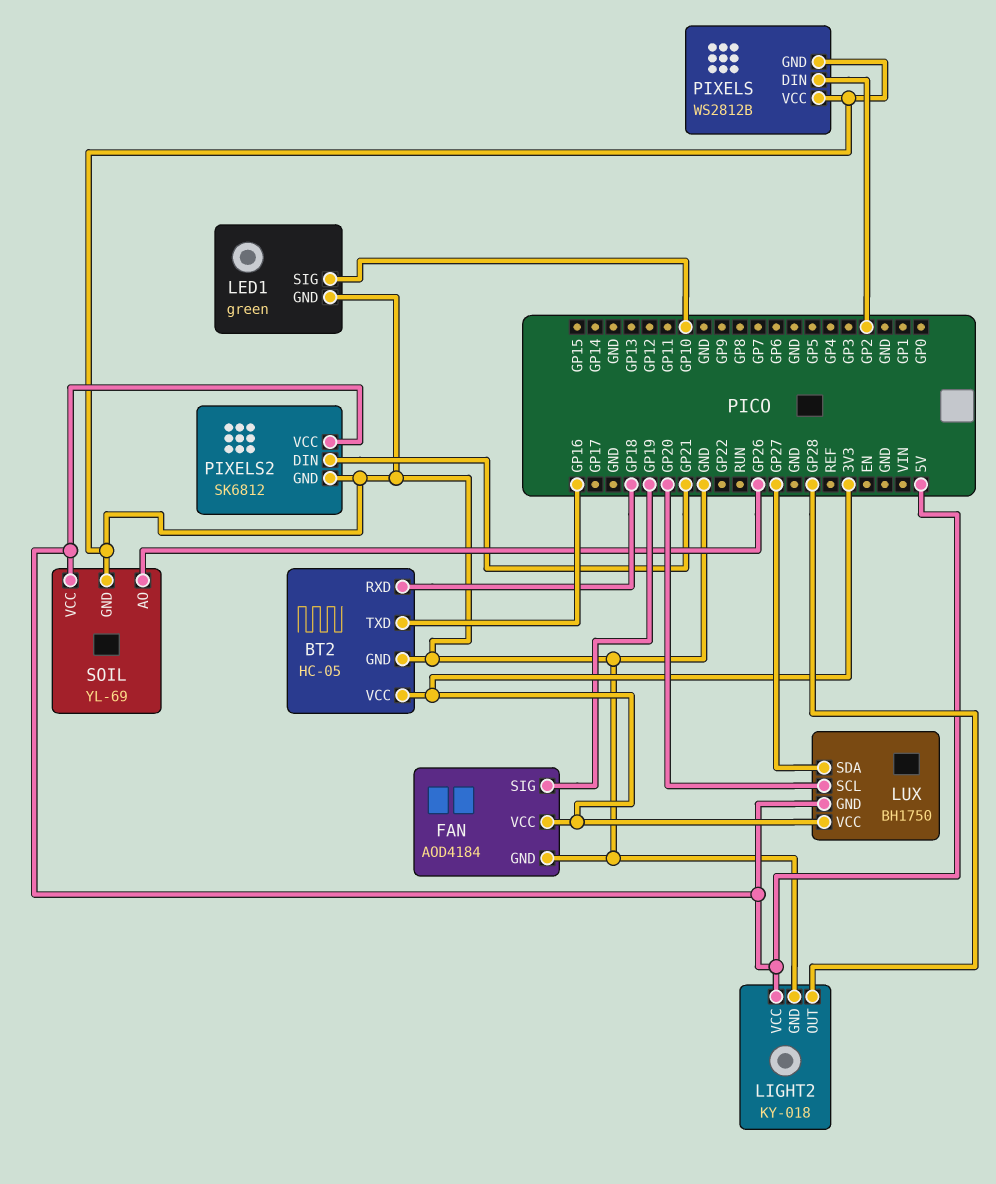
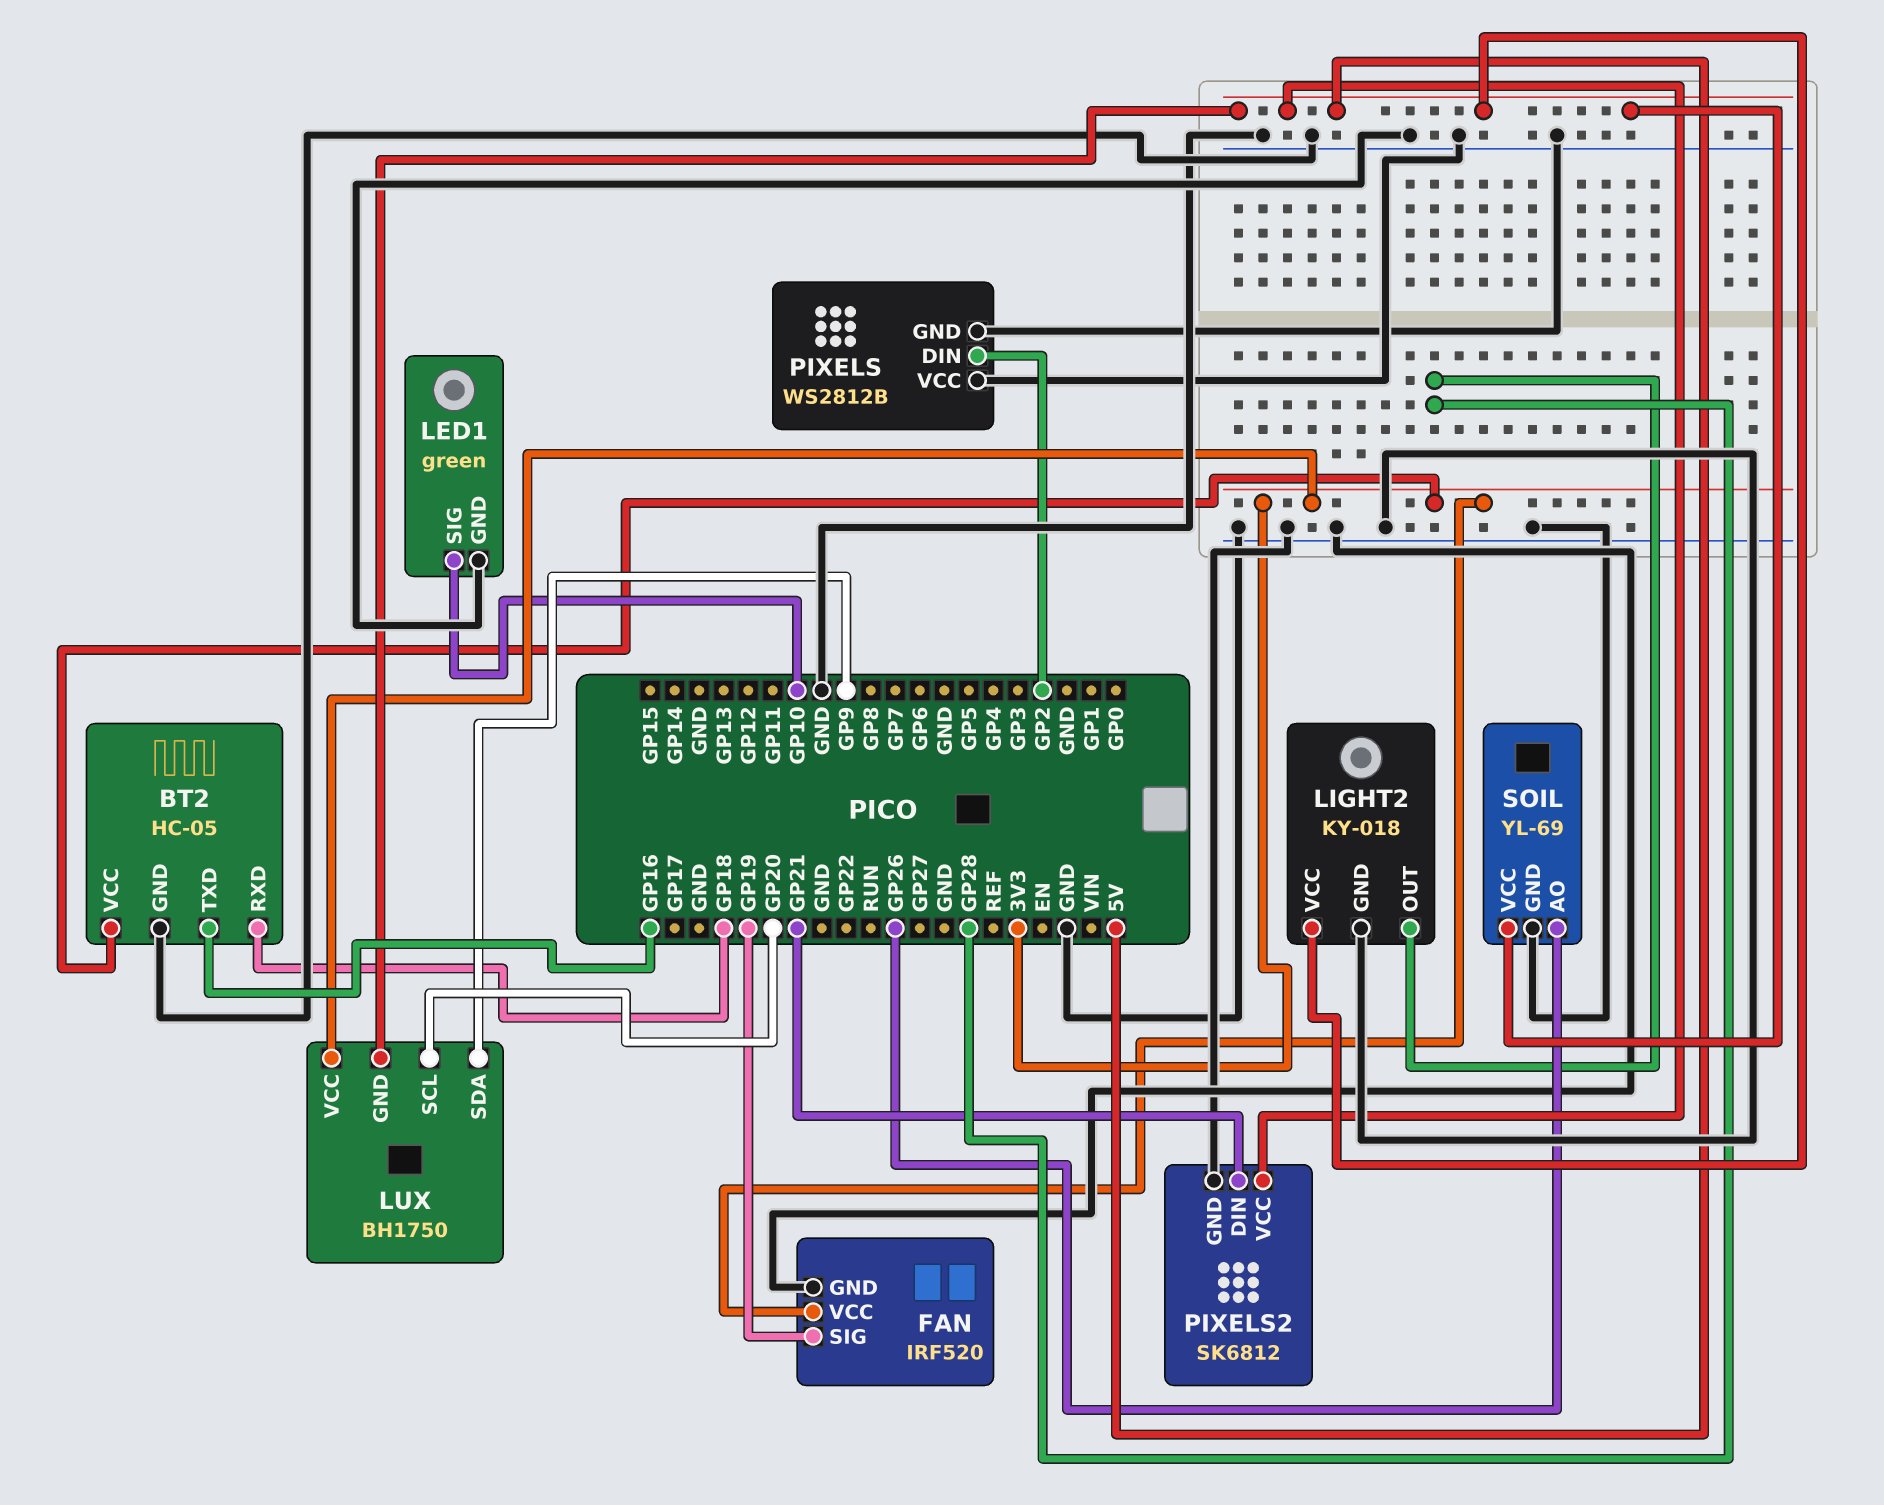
FAN: AOD4184 -> IRF520
LUX pin SDA: GP27 -> GP9

